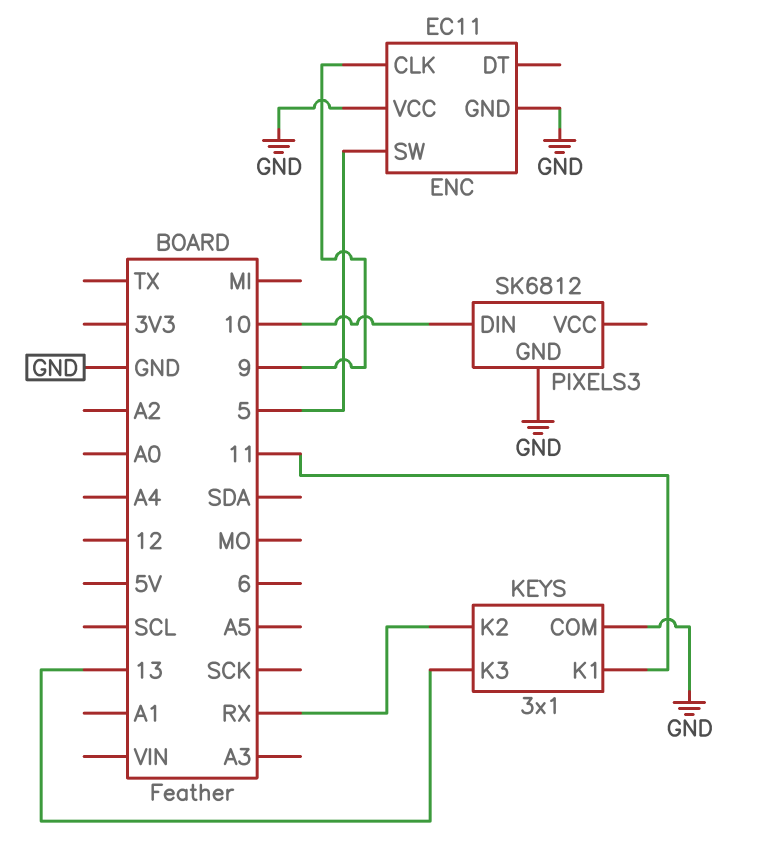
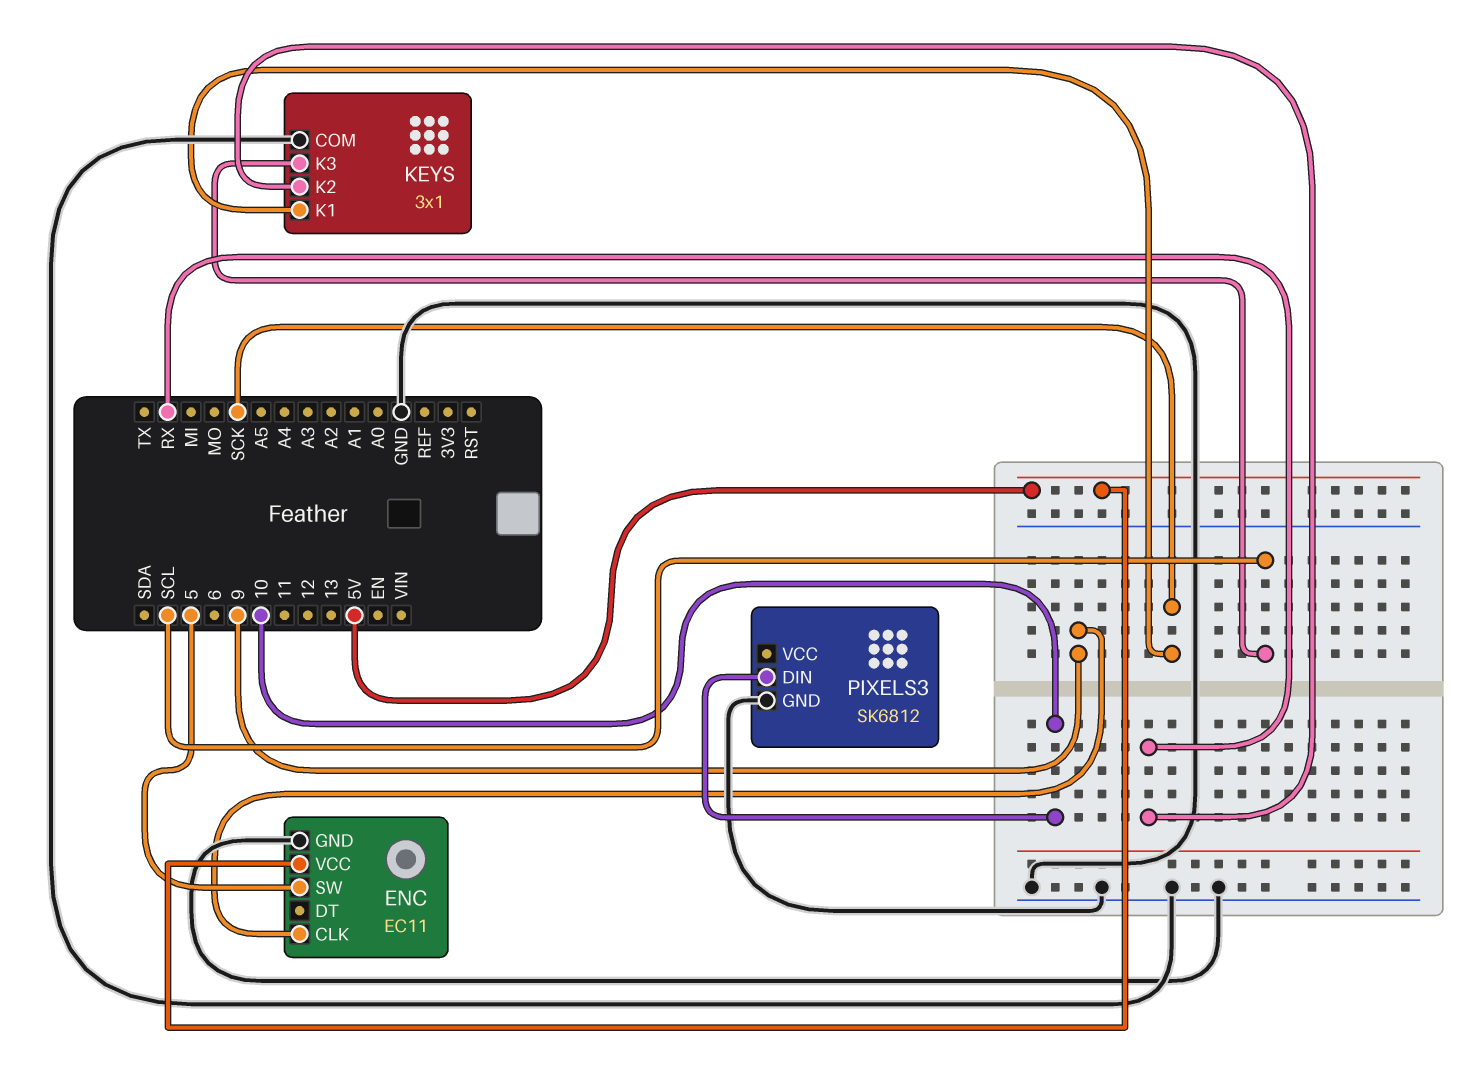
ENC pin VCC: GND -> 5V
KEYS pin K1: 11 -> SCK
KEYS pin K3: 13 -> SCL

